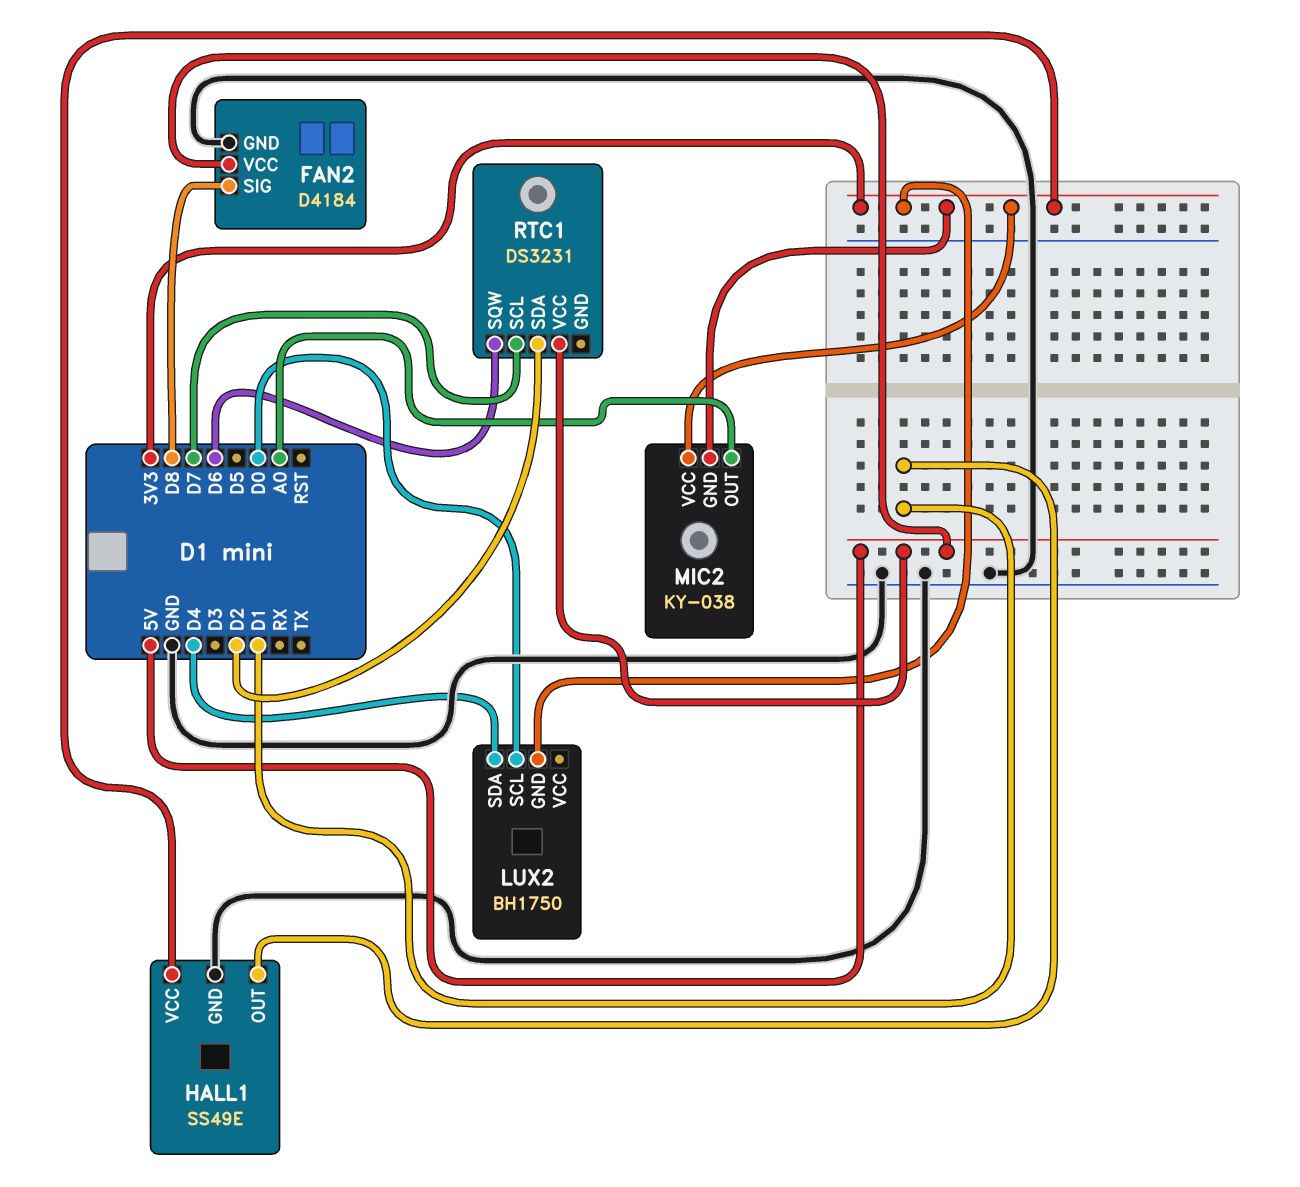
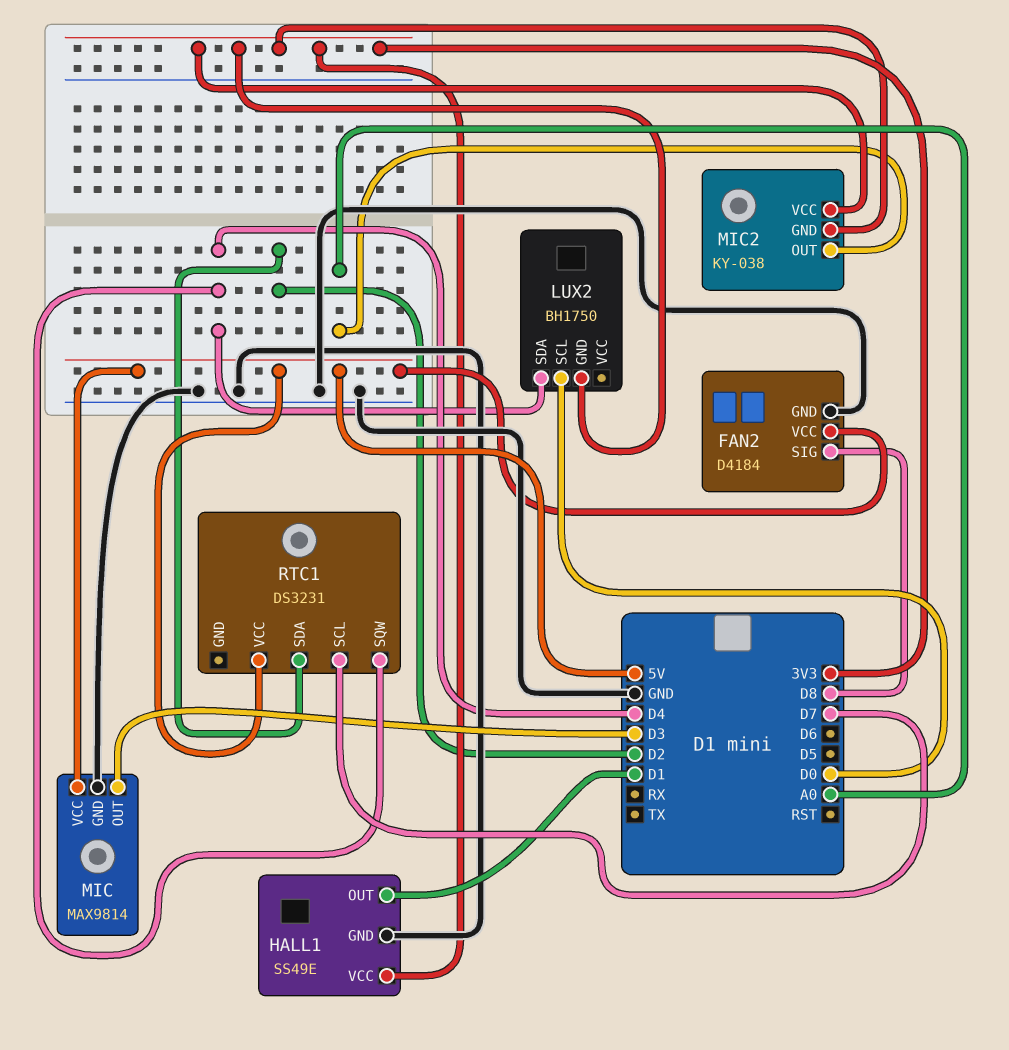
MIC: none -> MAX9814
MIC pin GND: none -> GND
MIC pin OUT: none -> D3
MIC pin VCC: none -> 5V
RTC1 pin SQW: D6 -> D4

